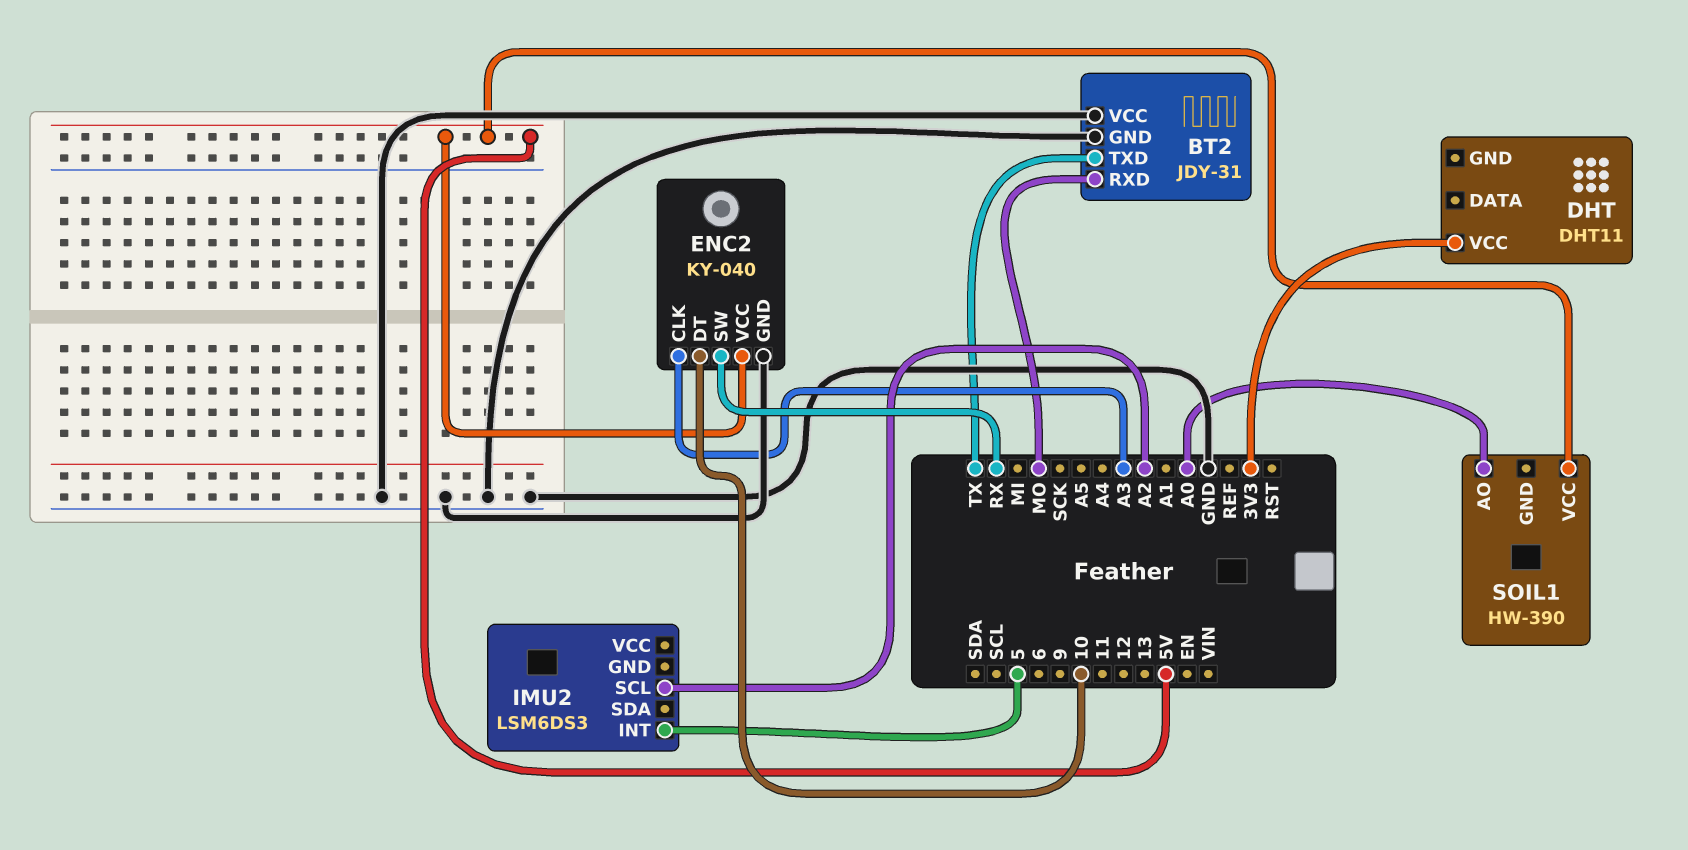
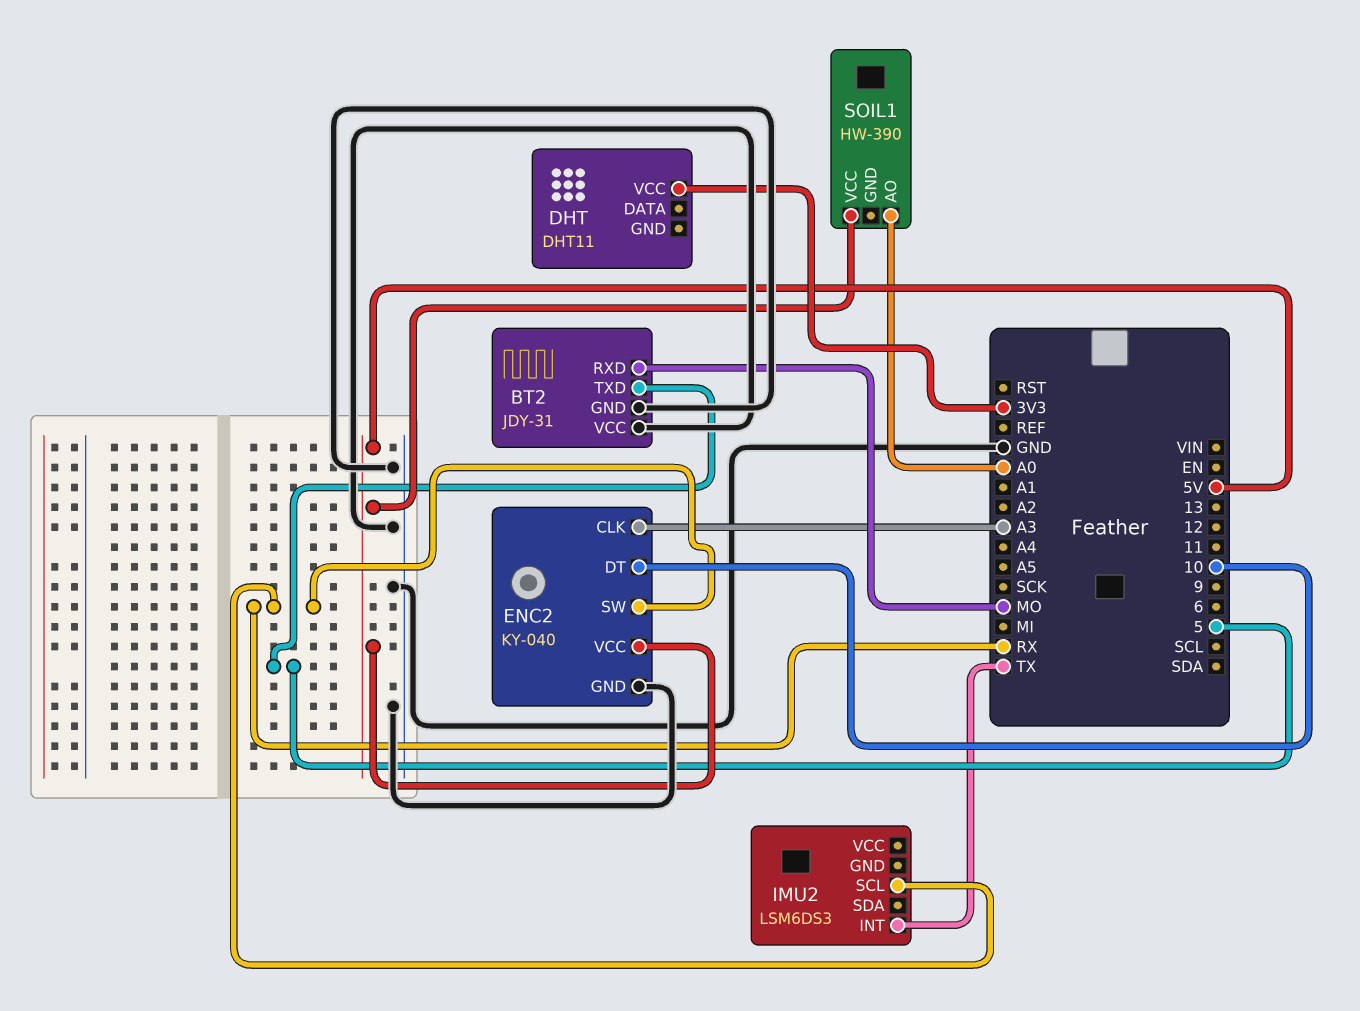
BT2 pin TXD: TX -> 5
IMU2 pin INT: 5 -> TX
IMU2 pin SCL: A2 -> RX

